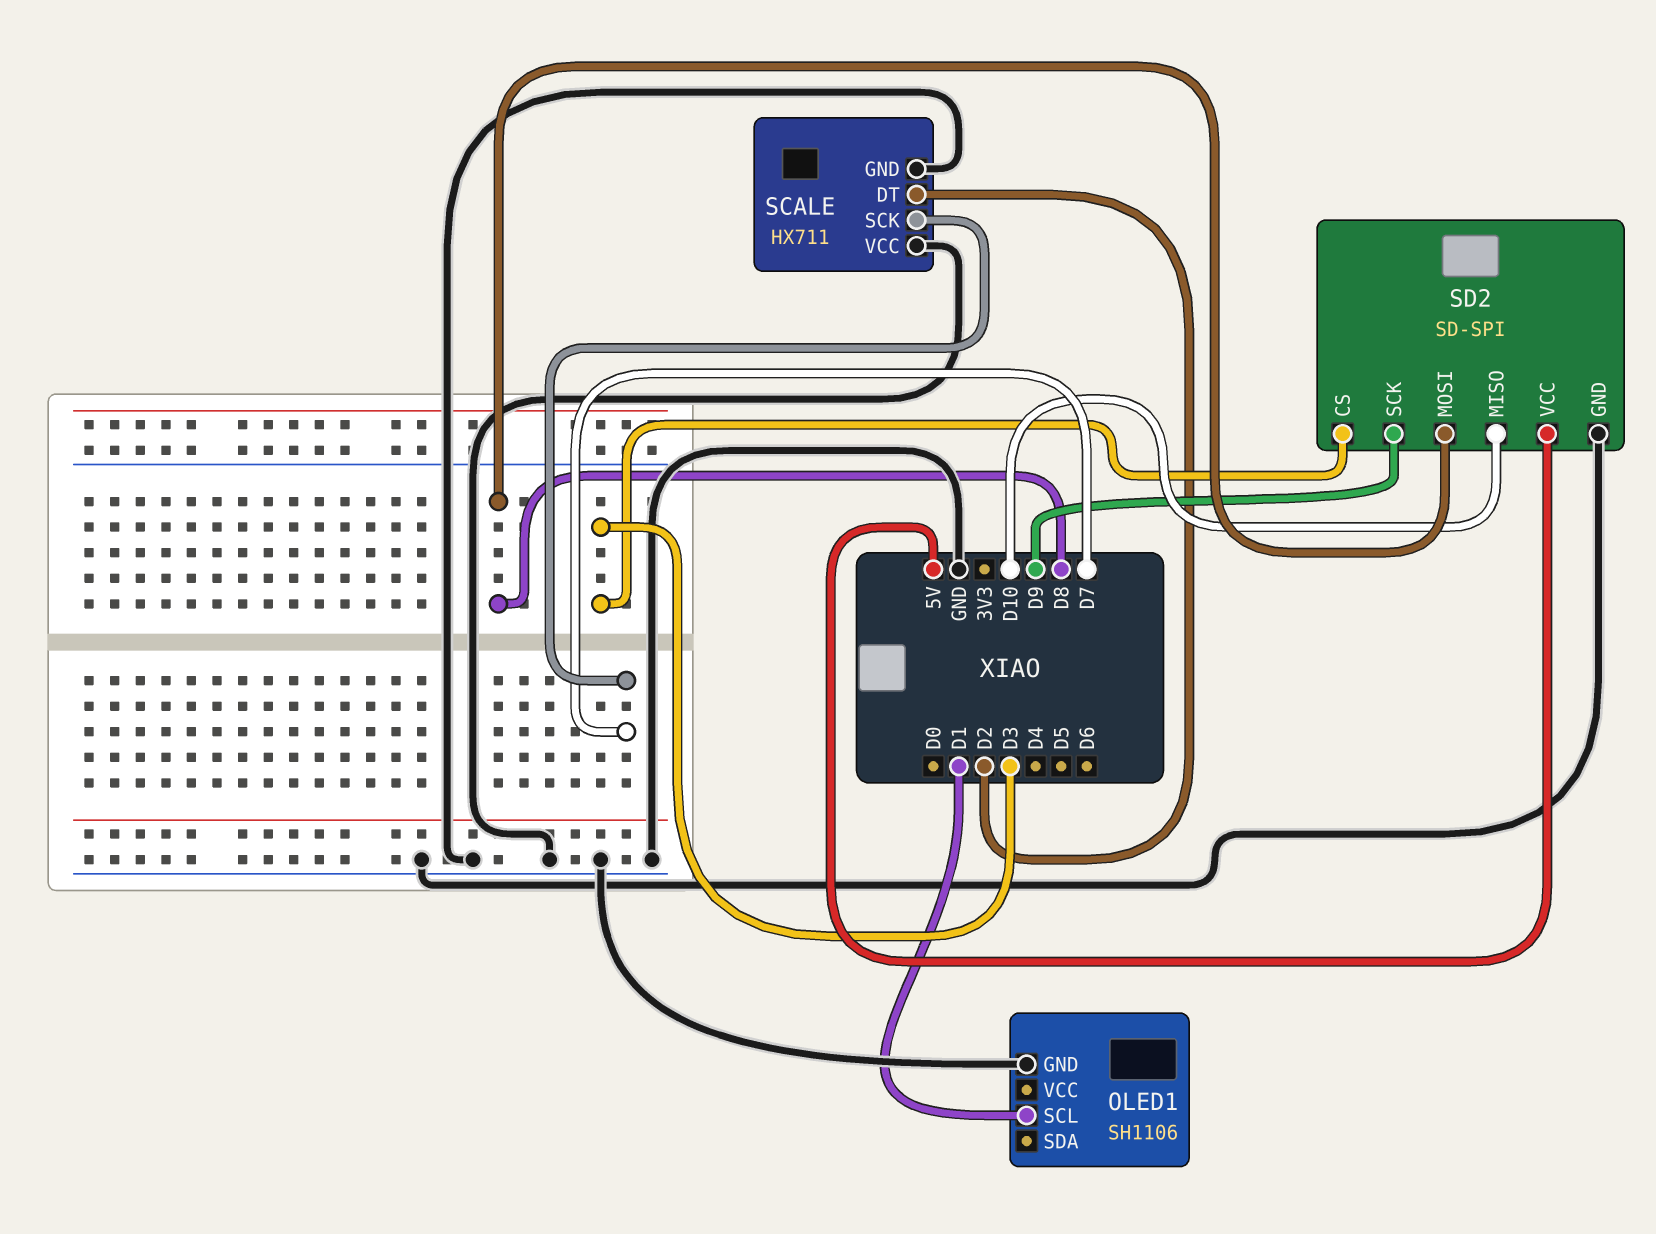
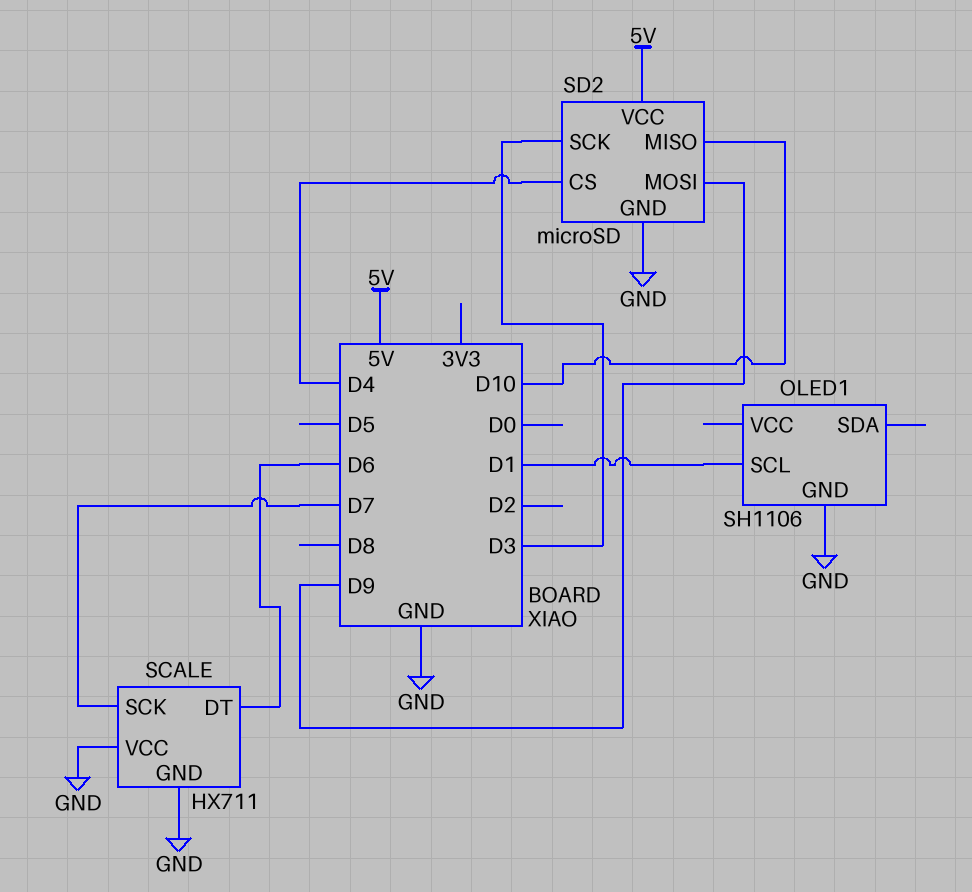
SCALE pin DT: D2 -> D6
SD2: SD-SPI -> microSD
SD2 pin CS: D3 -> D4
SD2 pin MOSI: D8 -> D9
SD2 pin SCK: D9 -> D3

